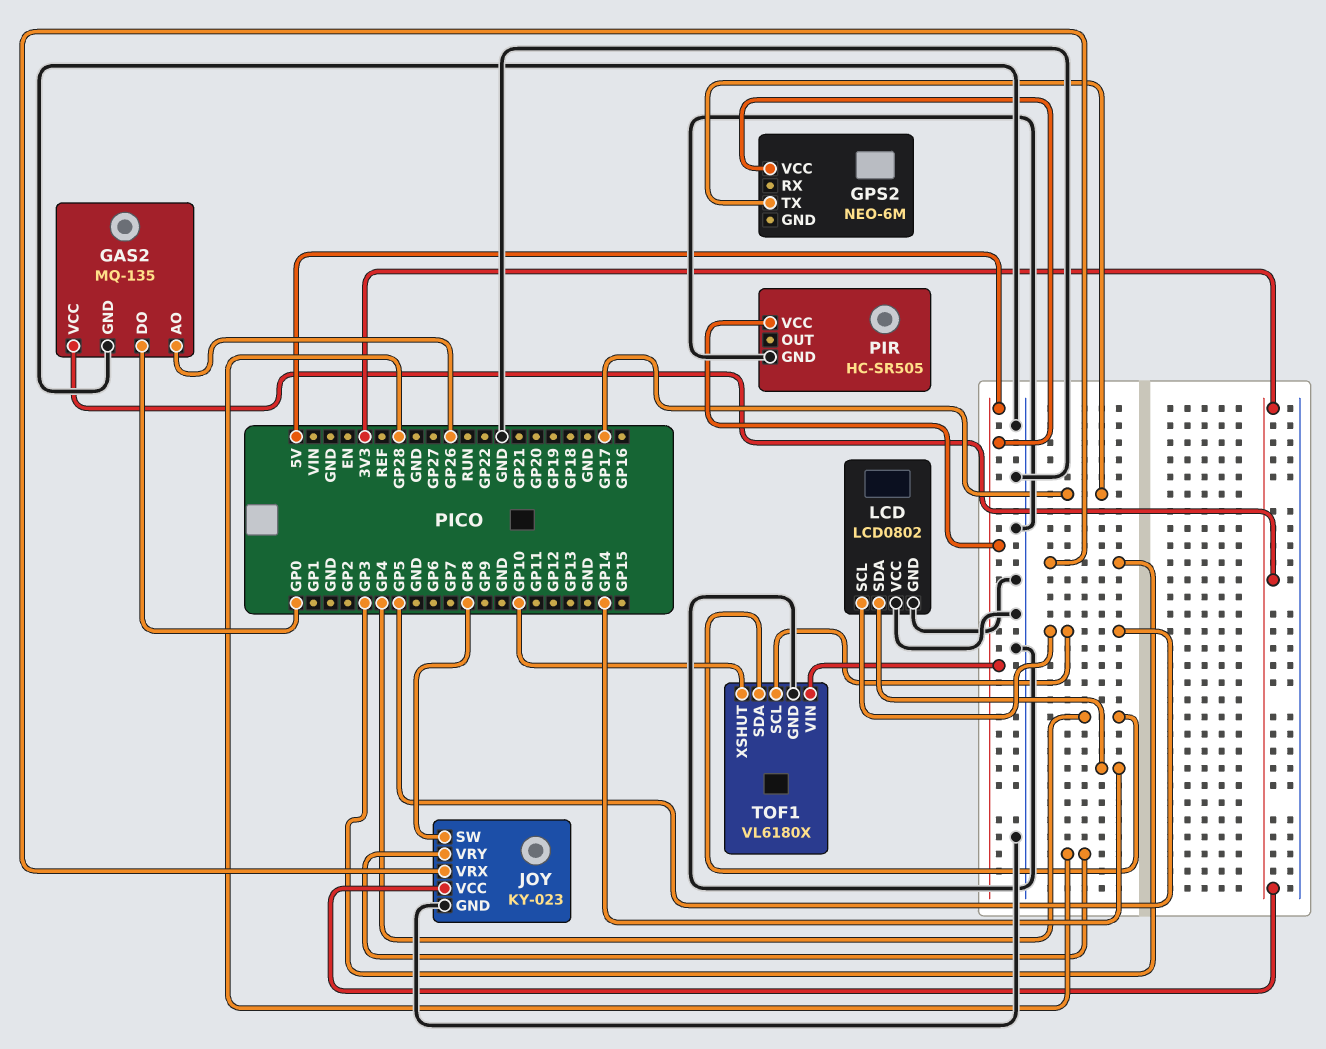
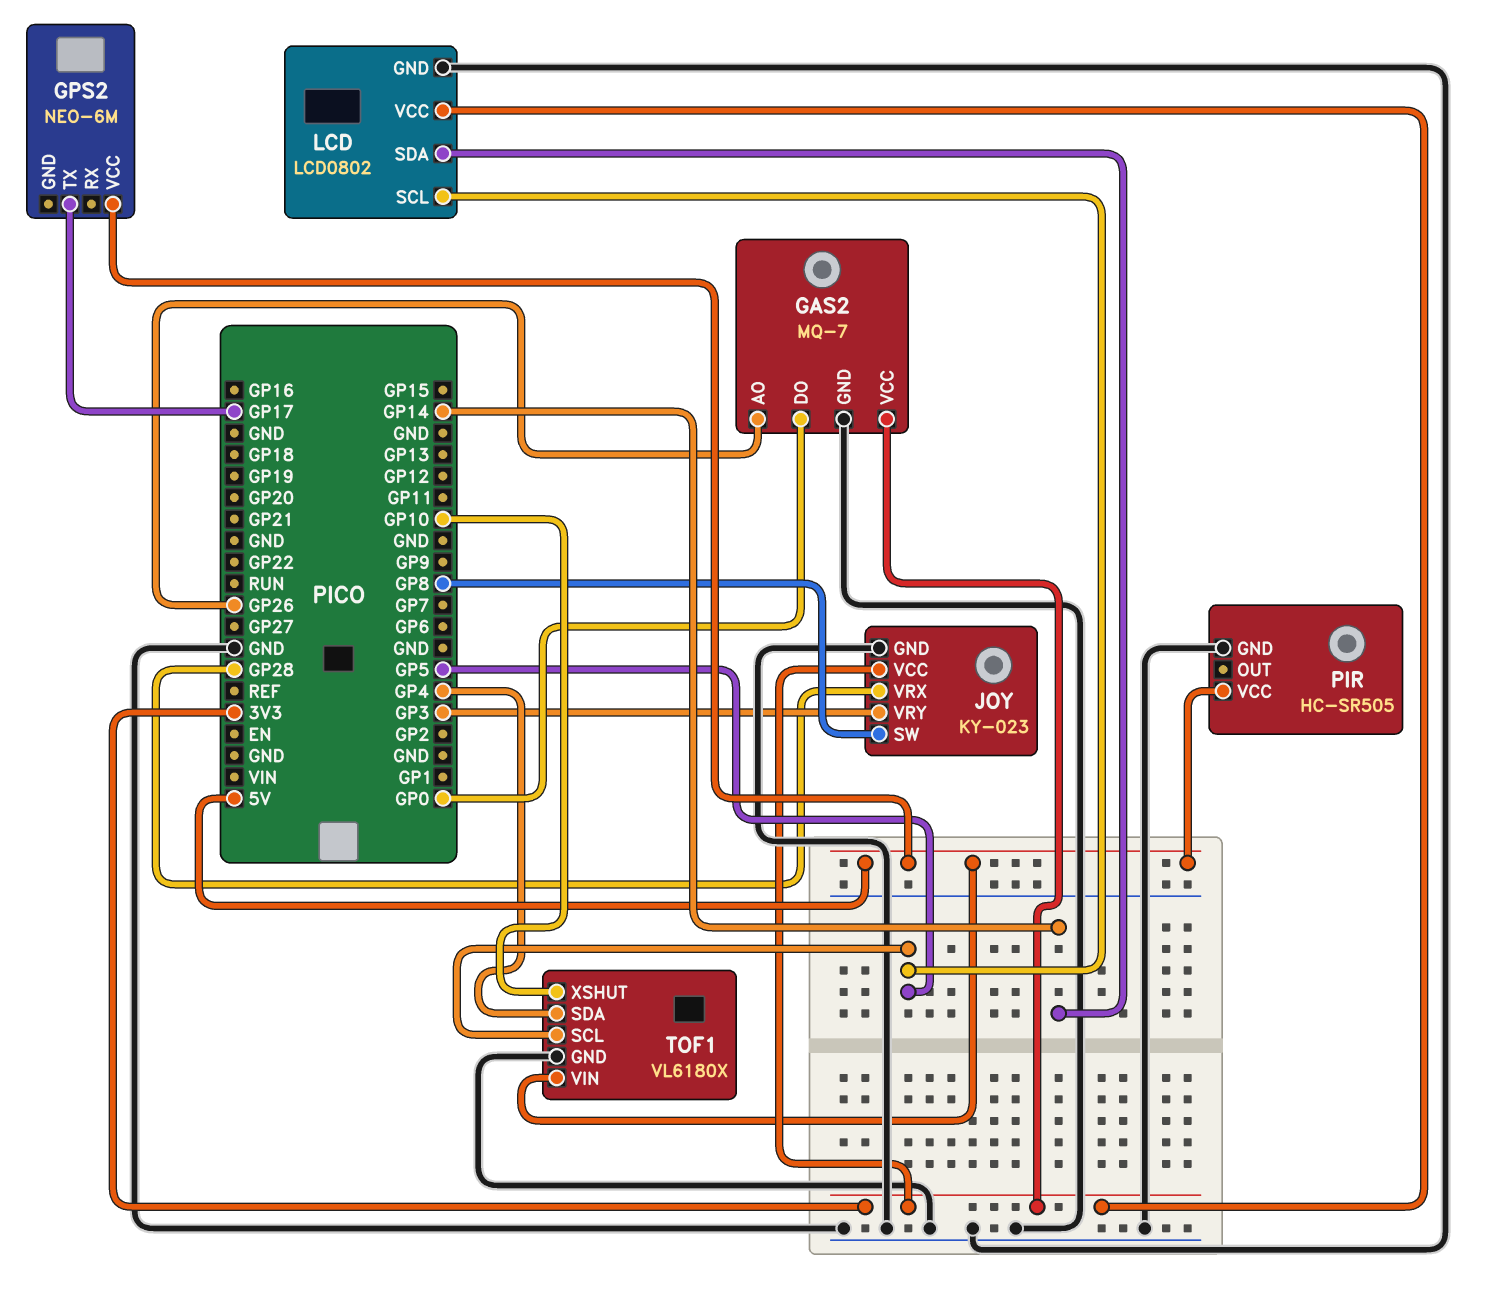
GAS2: MQ-135 -> MQ-7
JOY pin VRX: GP3 -> GP28
JOY pin VRY: GP28 -> GP3
LCD pin VCC: GND -> 3V3

